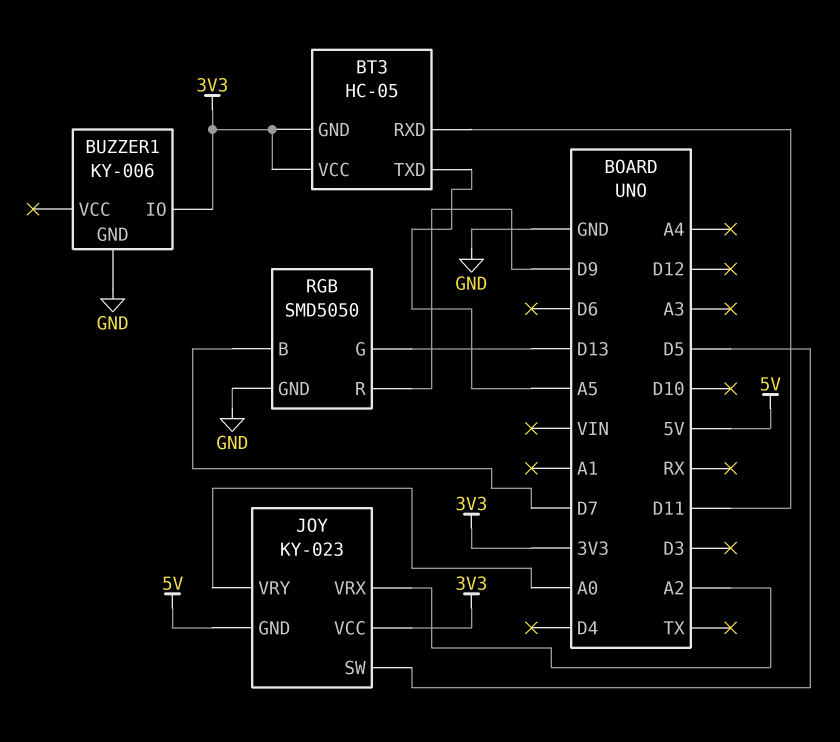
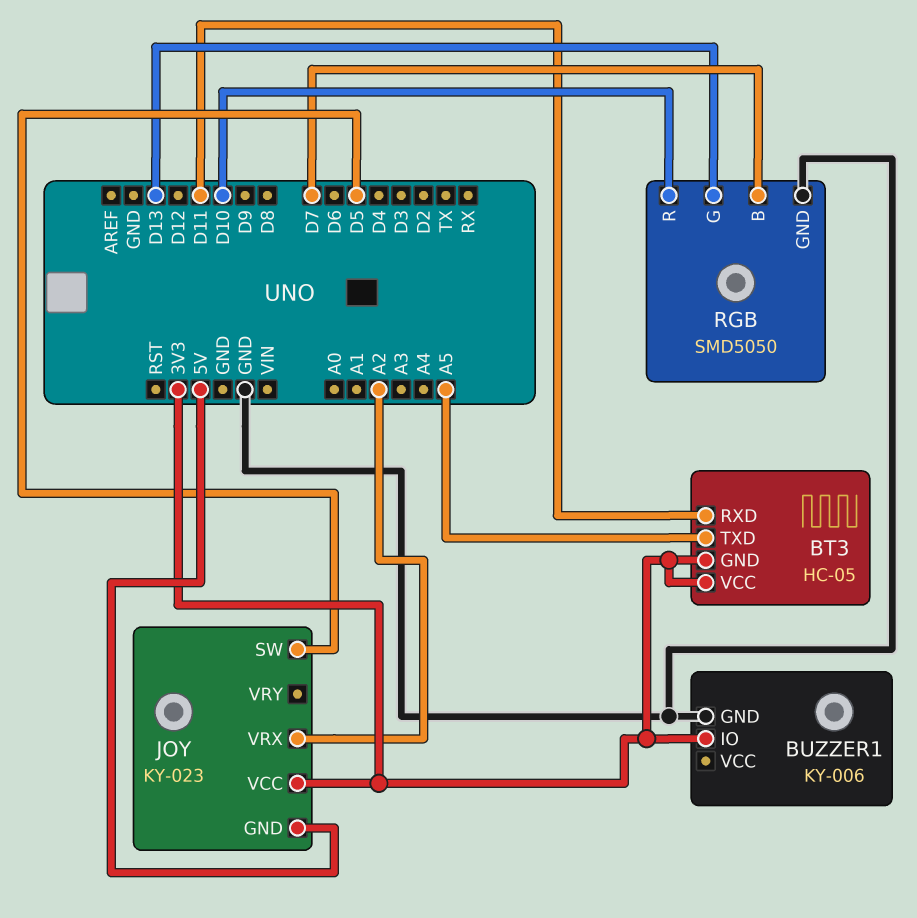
JOY pin VRY: A0 -> none
RGB pin R: D9 -> D10

